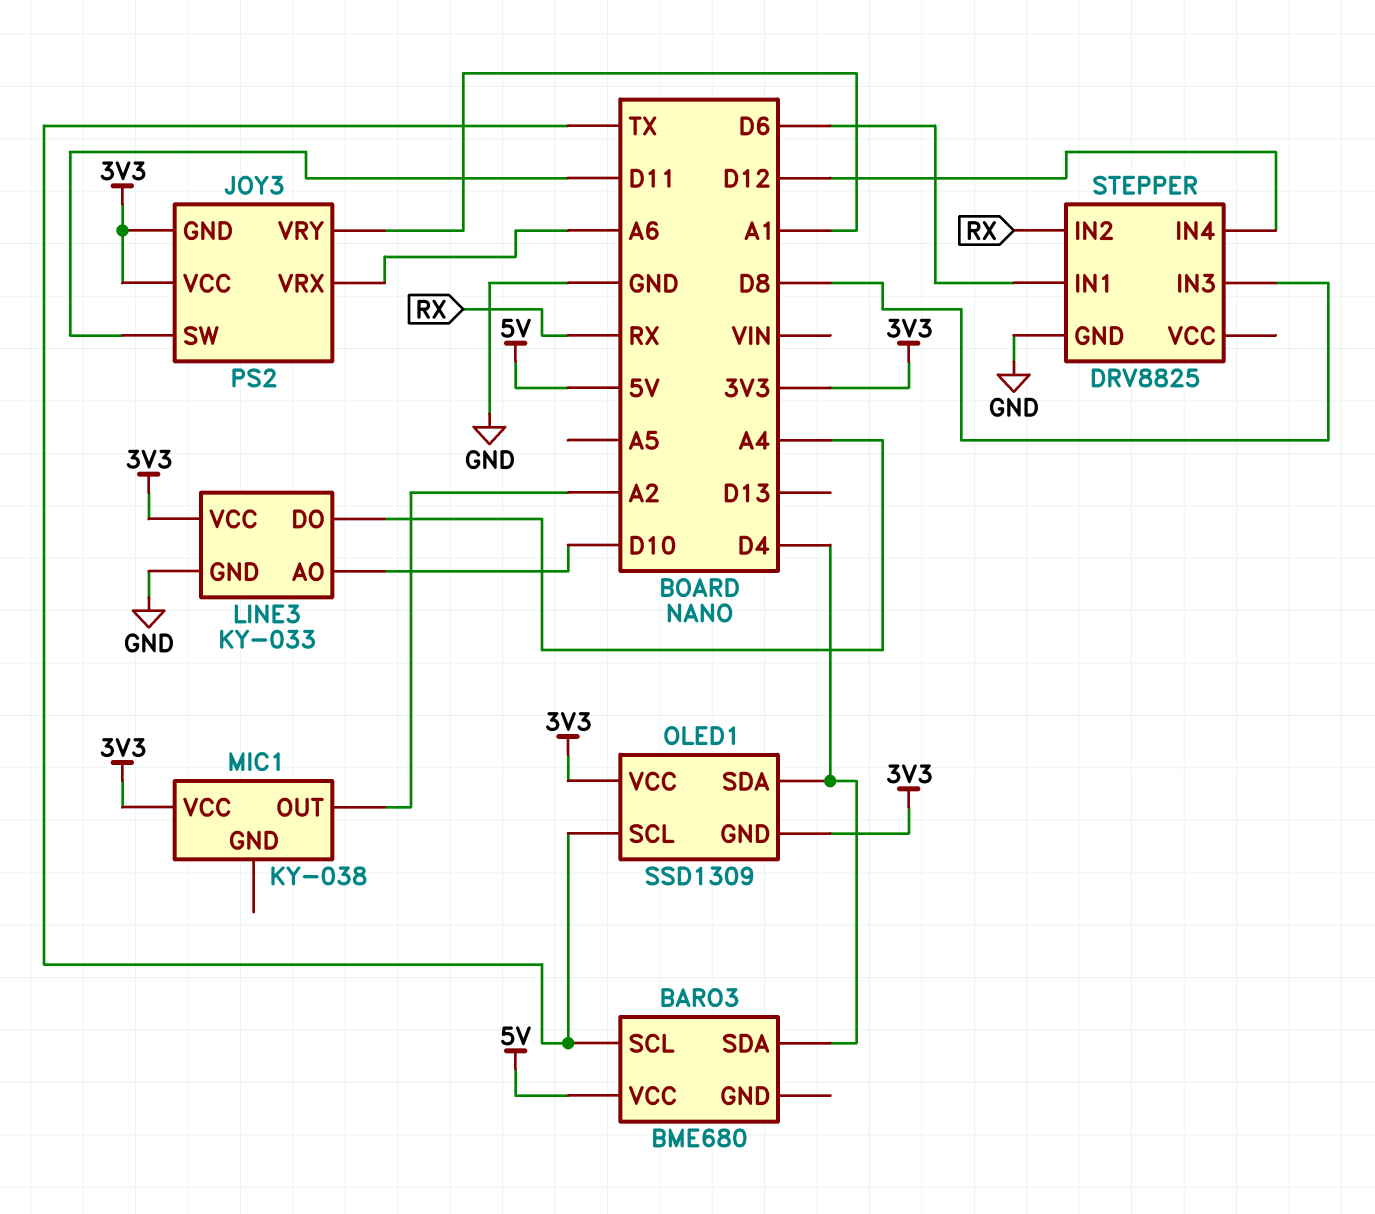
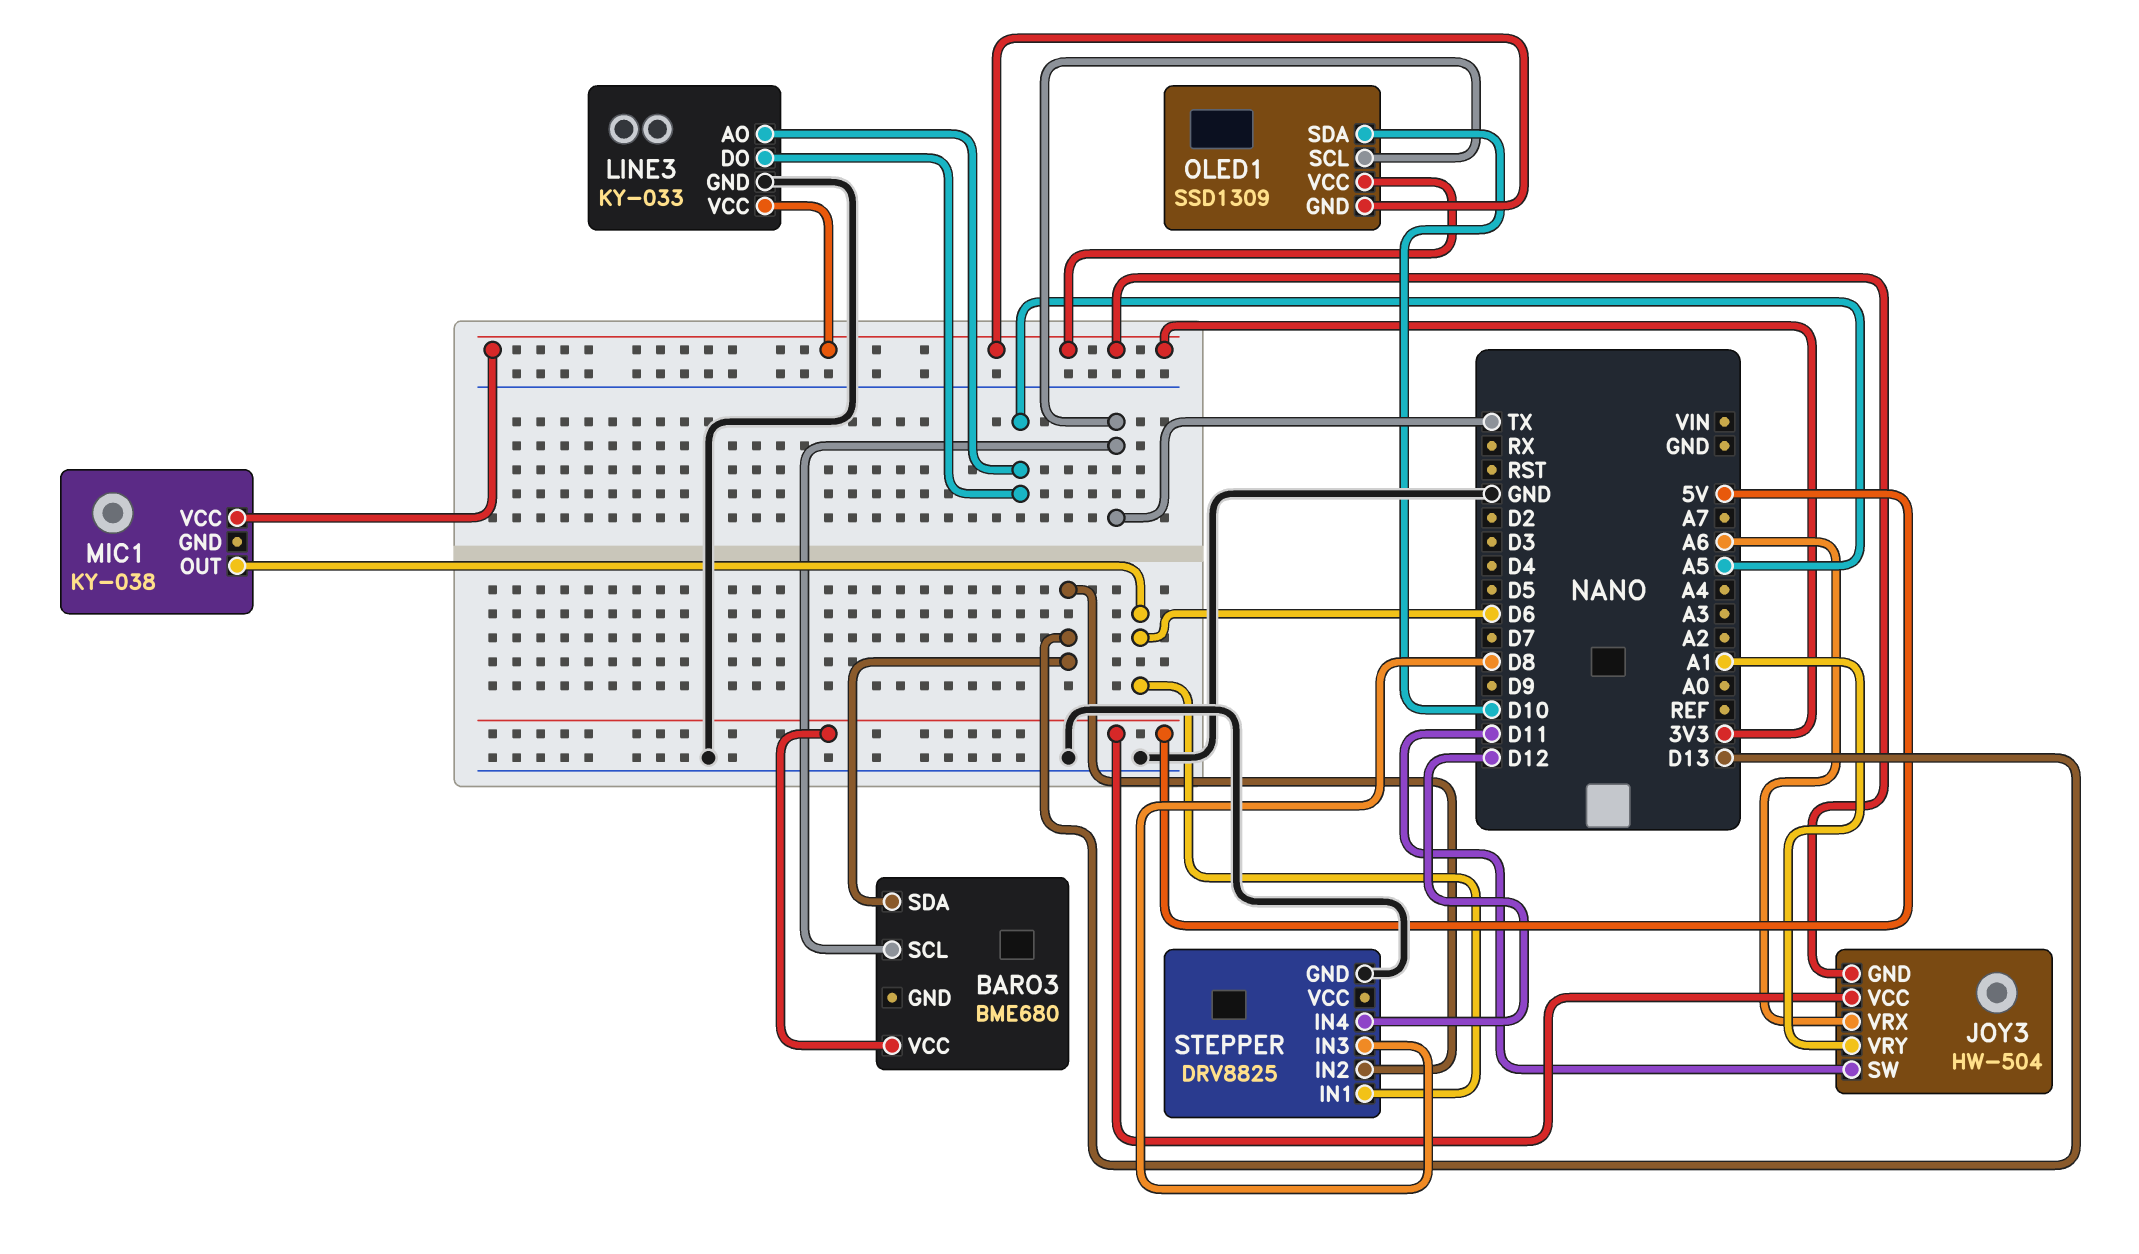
BARO3 pin SDA: D4 -> D13
JOY3: PS2 -> HW-504
JOY3 pin VCC: 3V3 -> 5V
LINE3 pin AO: D10 -> A5
LINE3 pin DO: A4 -> A5
MIC1 pin OUT: A2 -> D6
OLED1 pin SDA: D4 -> D10
STEPPER pin IN2: RX -> D13

